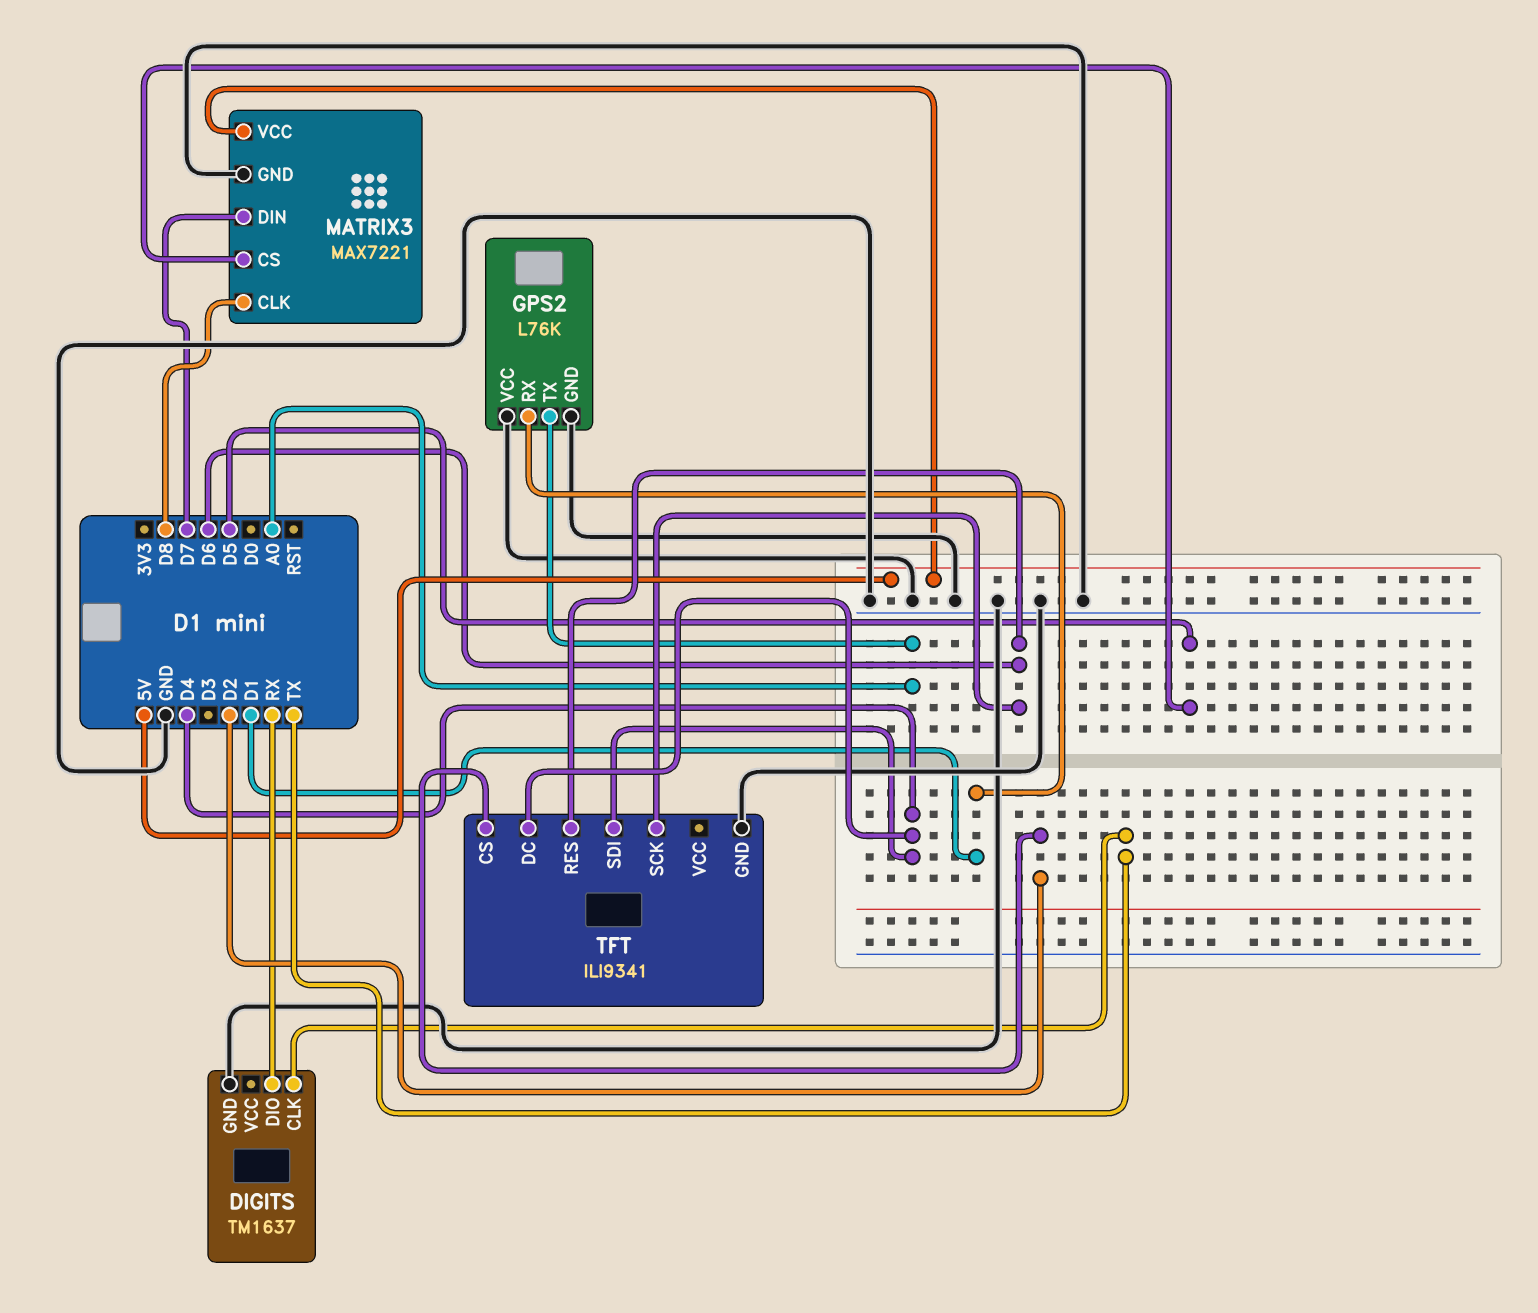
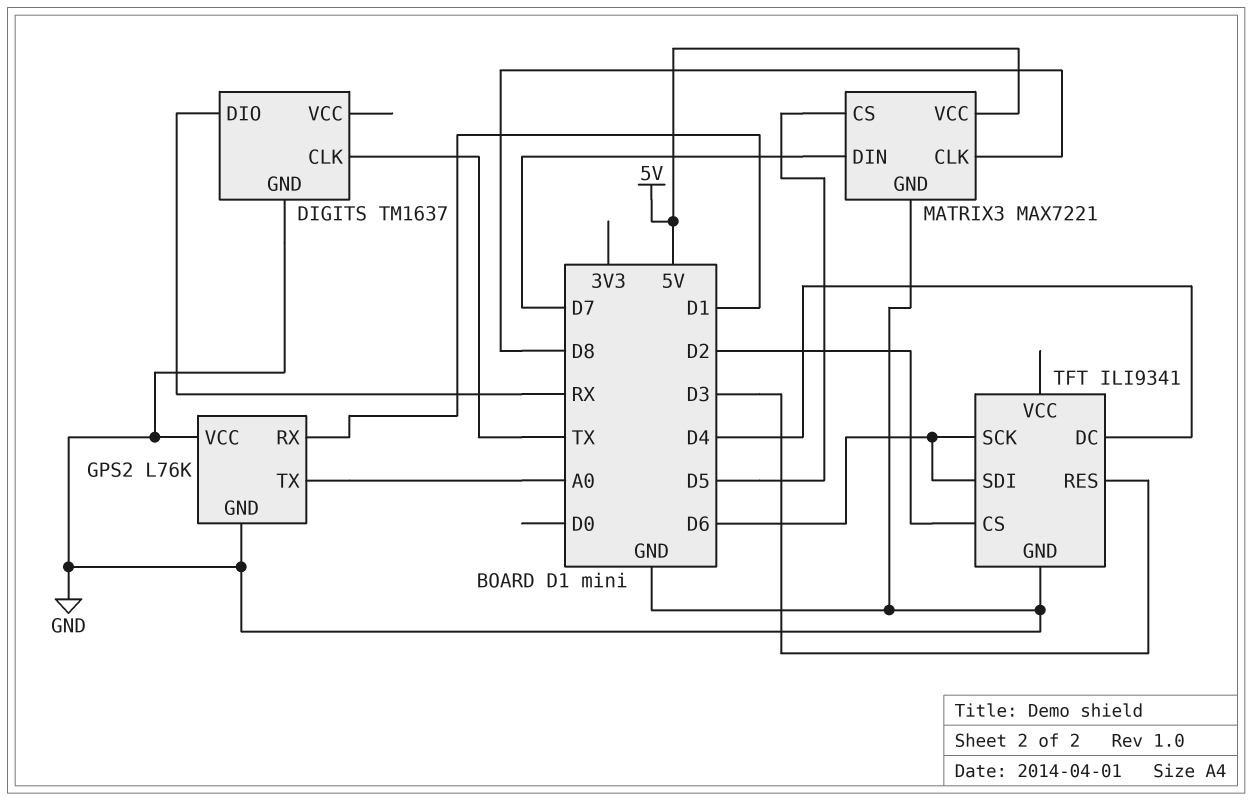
TFT pin RES: D6 -> D3
TFT pin SDI: D4 -> D6

